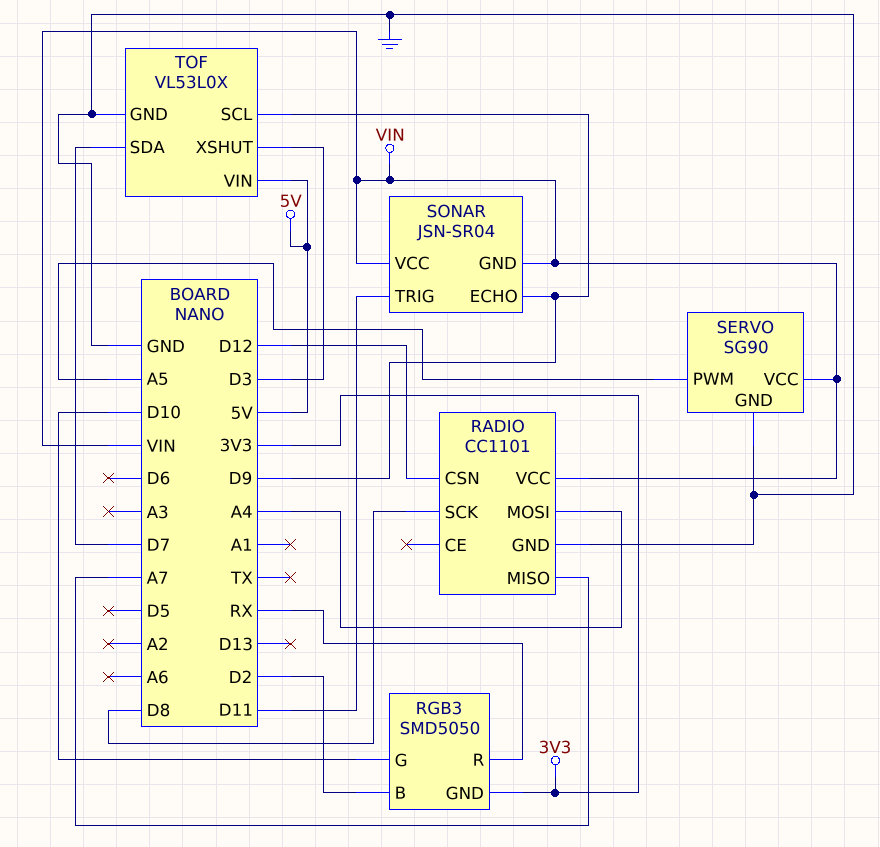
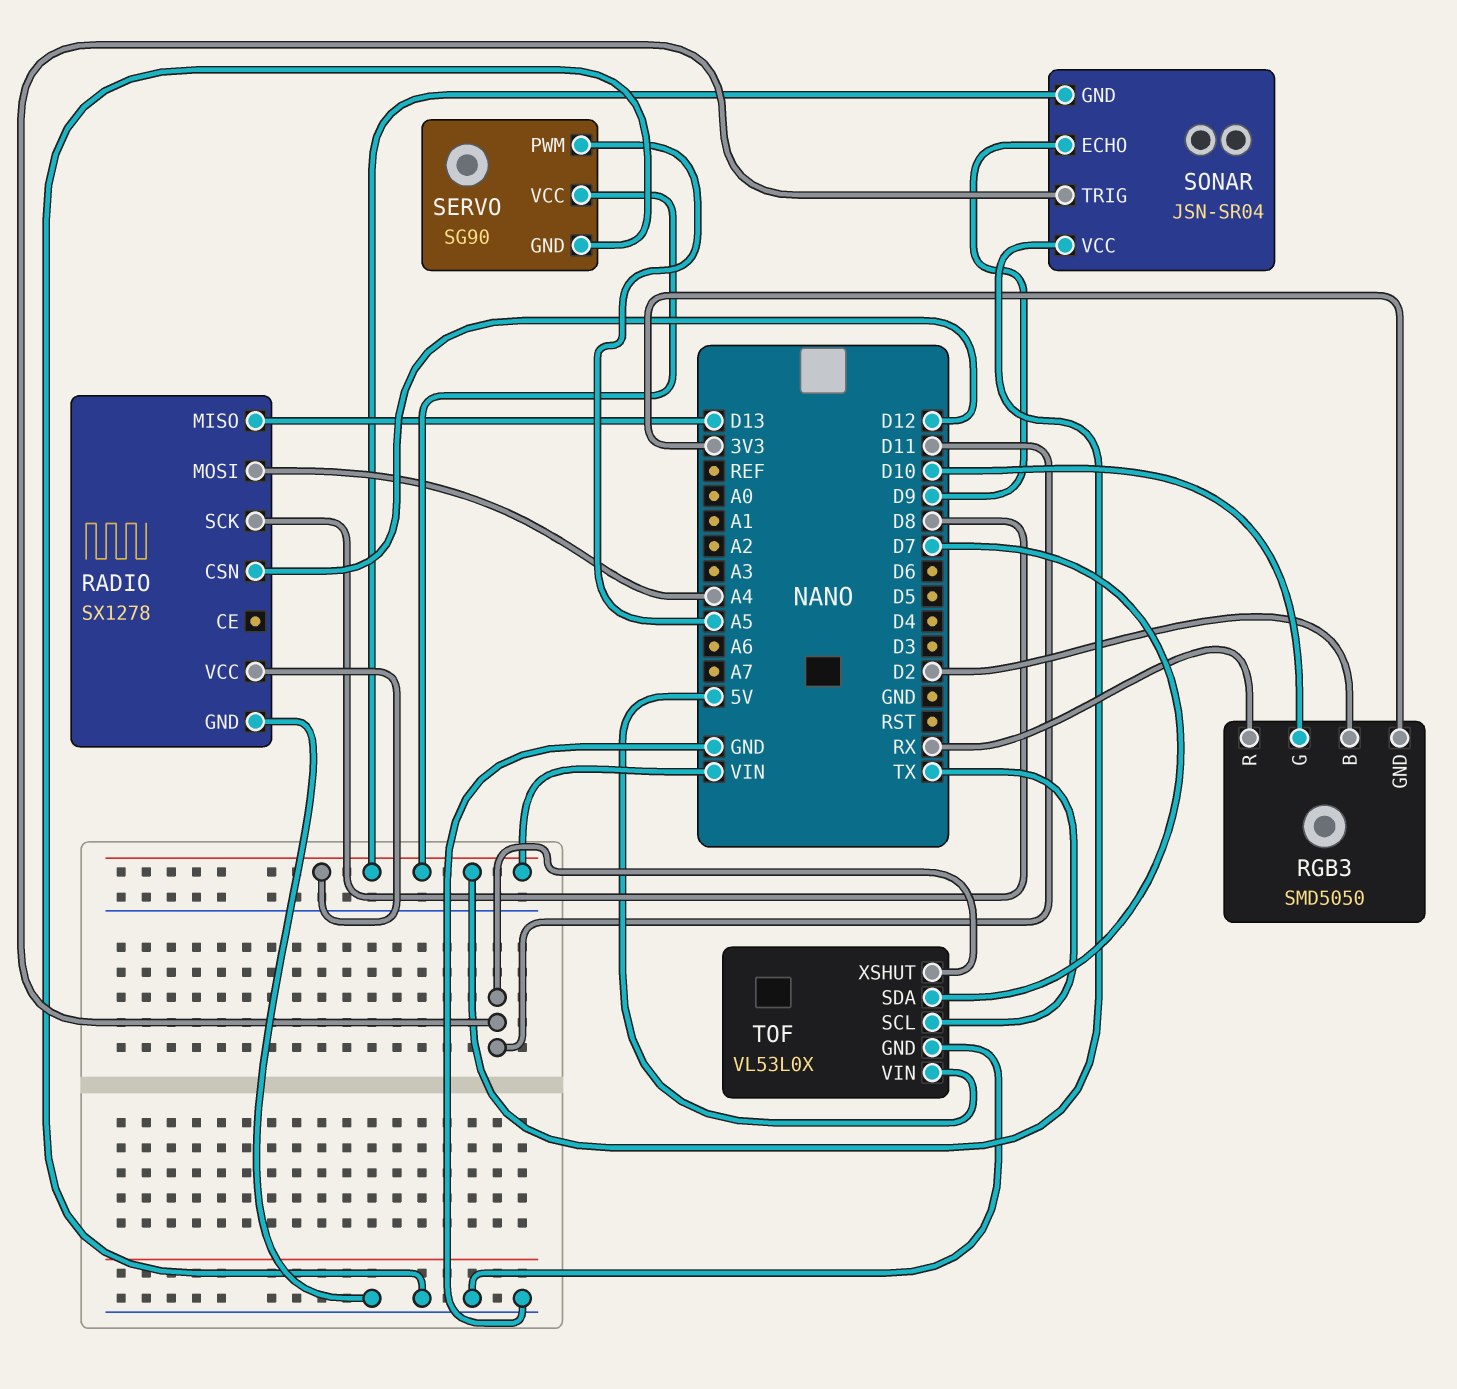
RADIO: CC1101 -> SX1278
RADIO pin MISO: A7 -> D13
TOF pin SCL: D9 -> TX
TOF pin XSHUT: D3 -> D11

